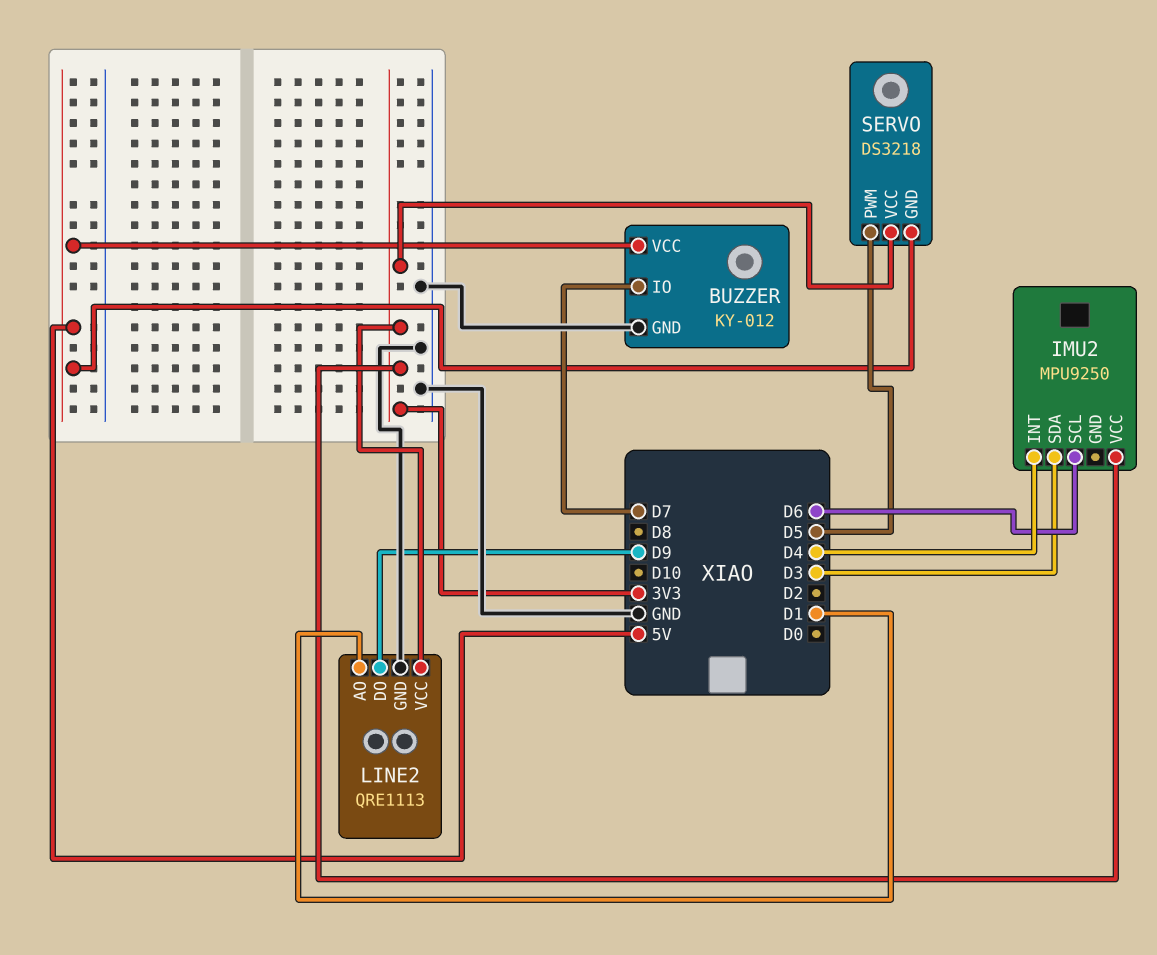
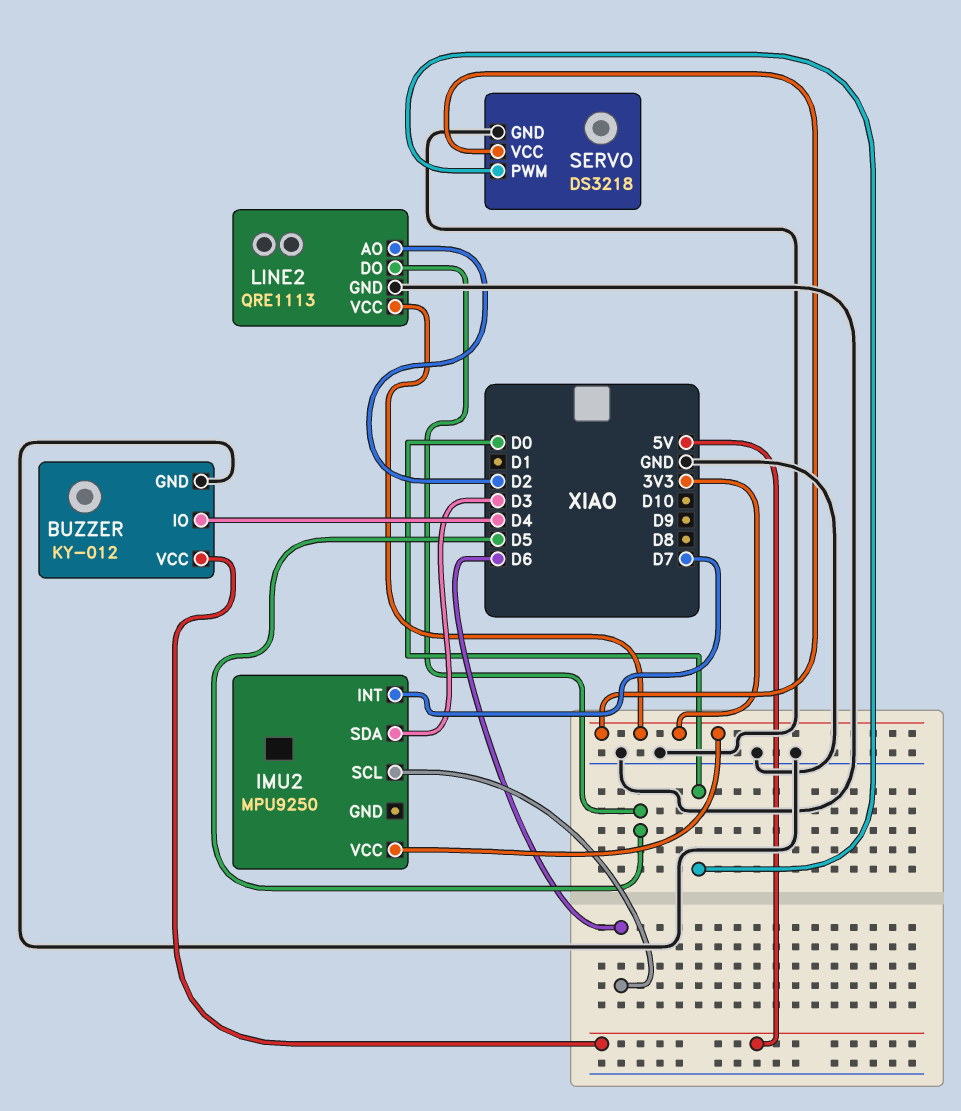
BUZZER pin IO: D7 -> D4
IMU2 pin INT: D4 -> D7
LINE2 pin AO: D1 -> D2
LINE2 pin DO: D9 -> D5
SERVO pin GND: 5V -> GND
SERVO pin PWM: D5 -> D0

